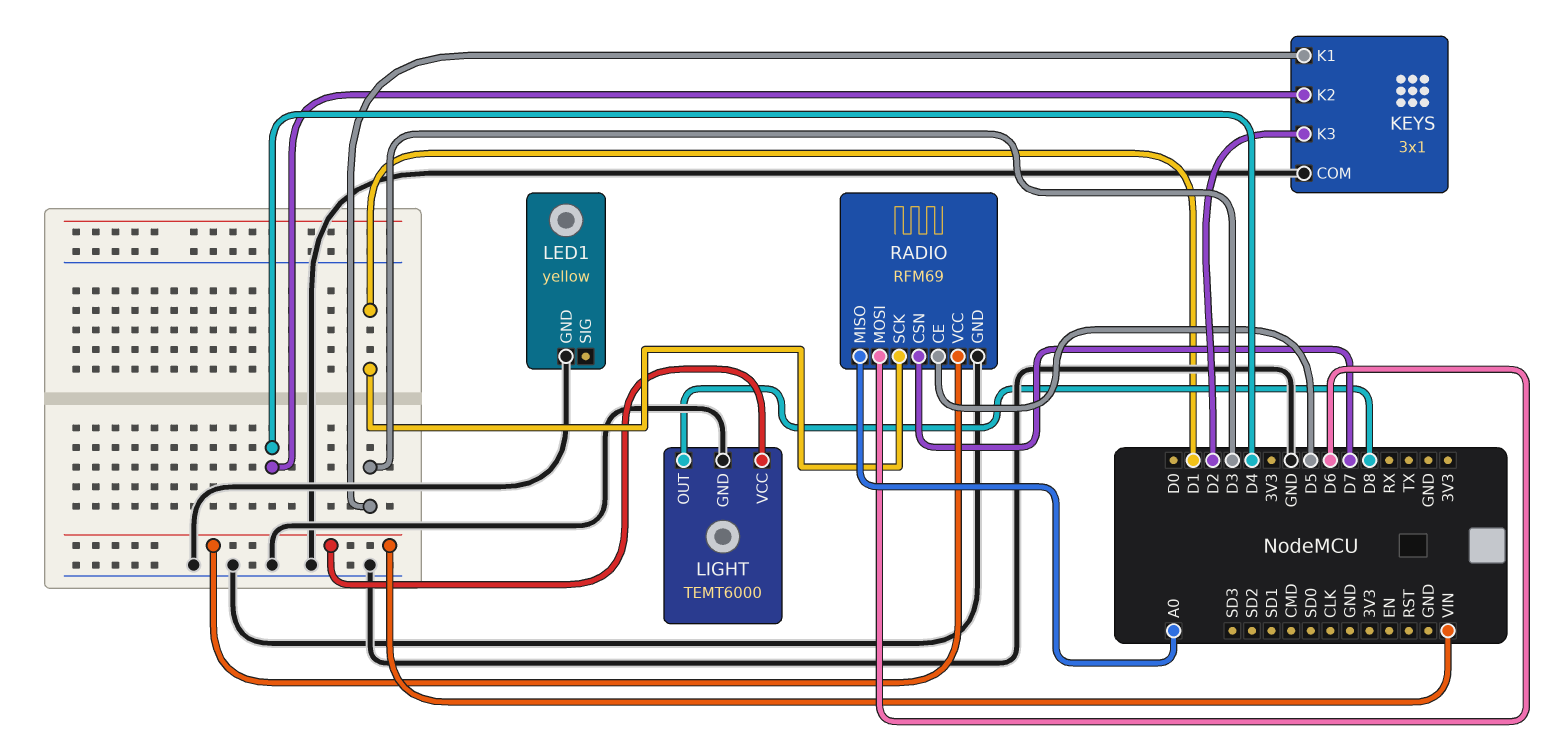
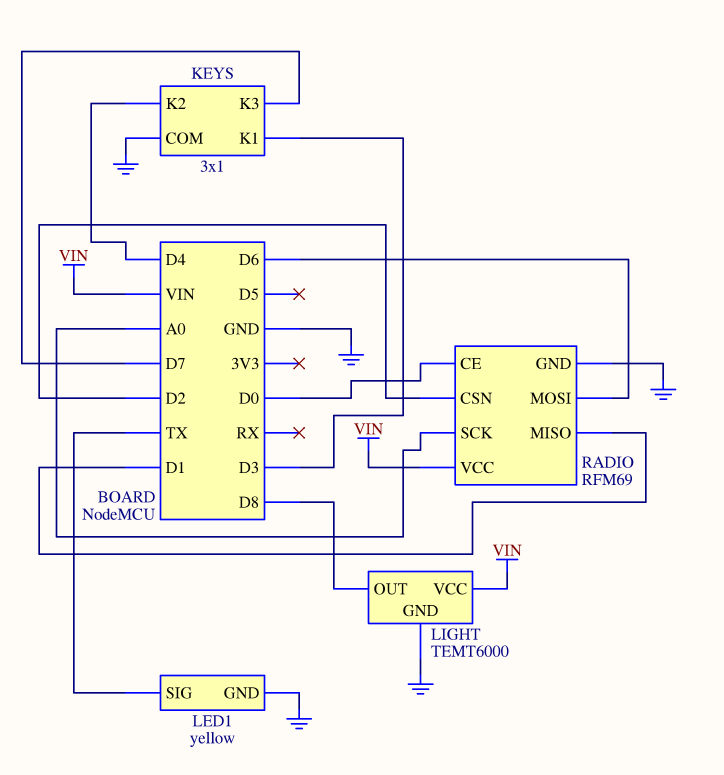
KEYS pin K3: D2 -> D7
LED1 pin SIG: none -> TX
RADIO pin CE: D5 -> D0
RADIO pin CSN: D7 -> D2
RADIO pin MISO: A0 -> D1
RADIO pin SCK: D1 -> A0

